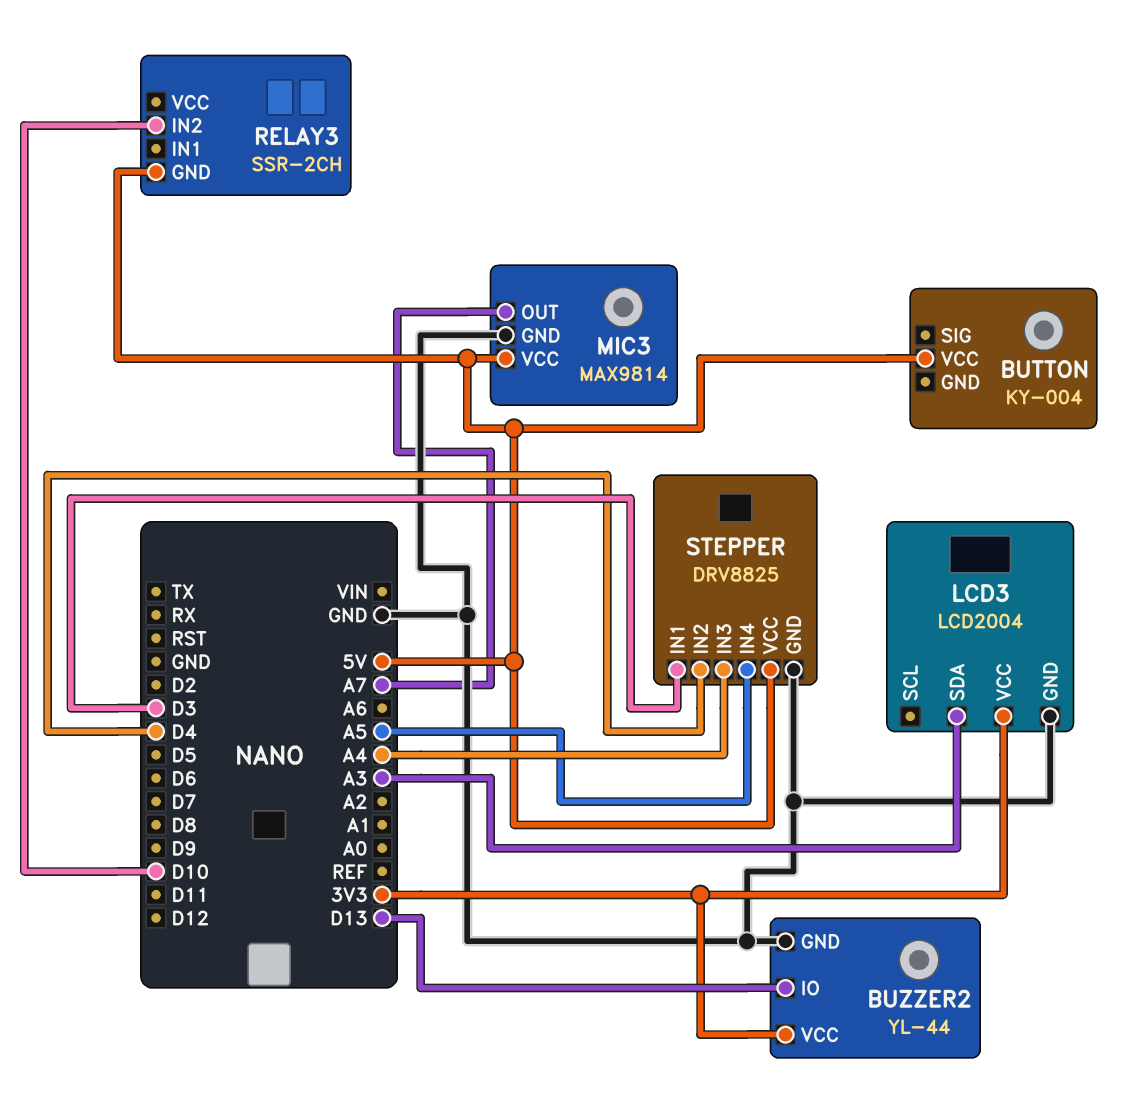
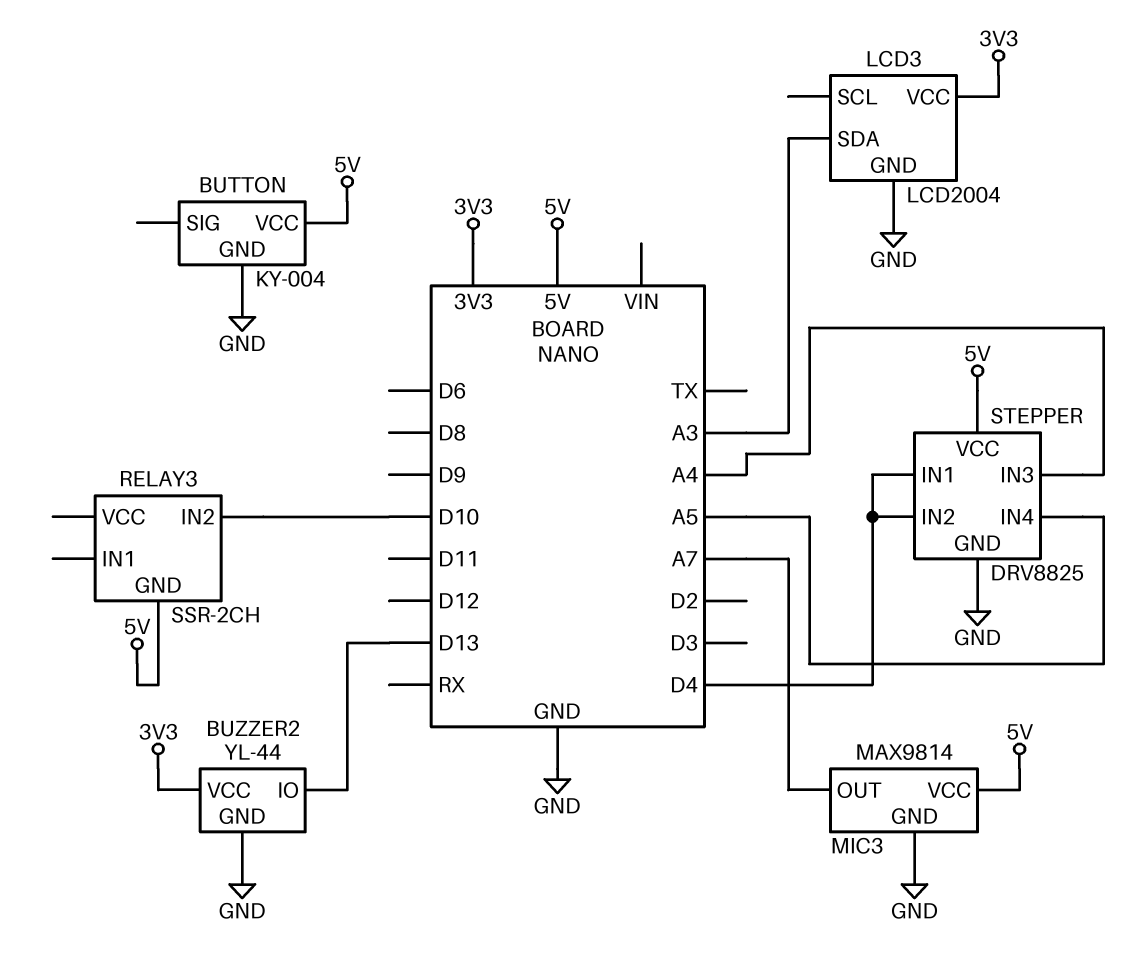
BUTTON pin GND: none -> GND
STEPPER pin IN1: D3 -> D4

